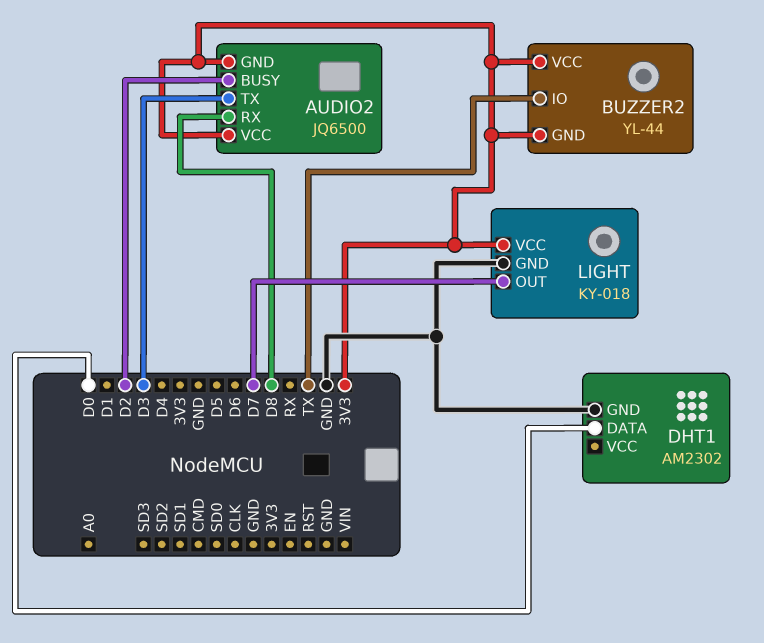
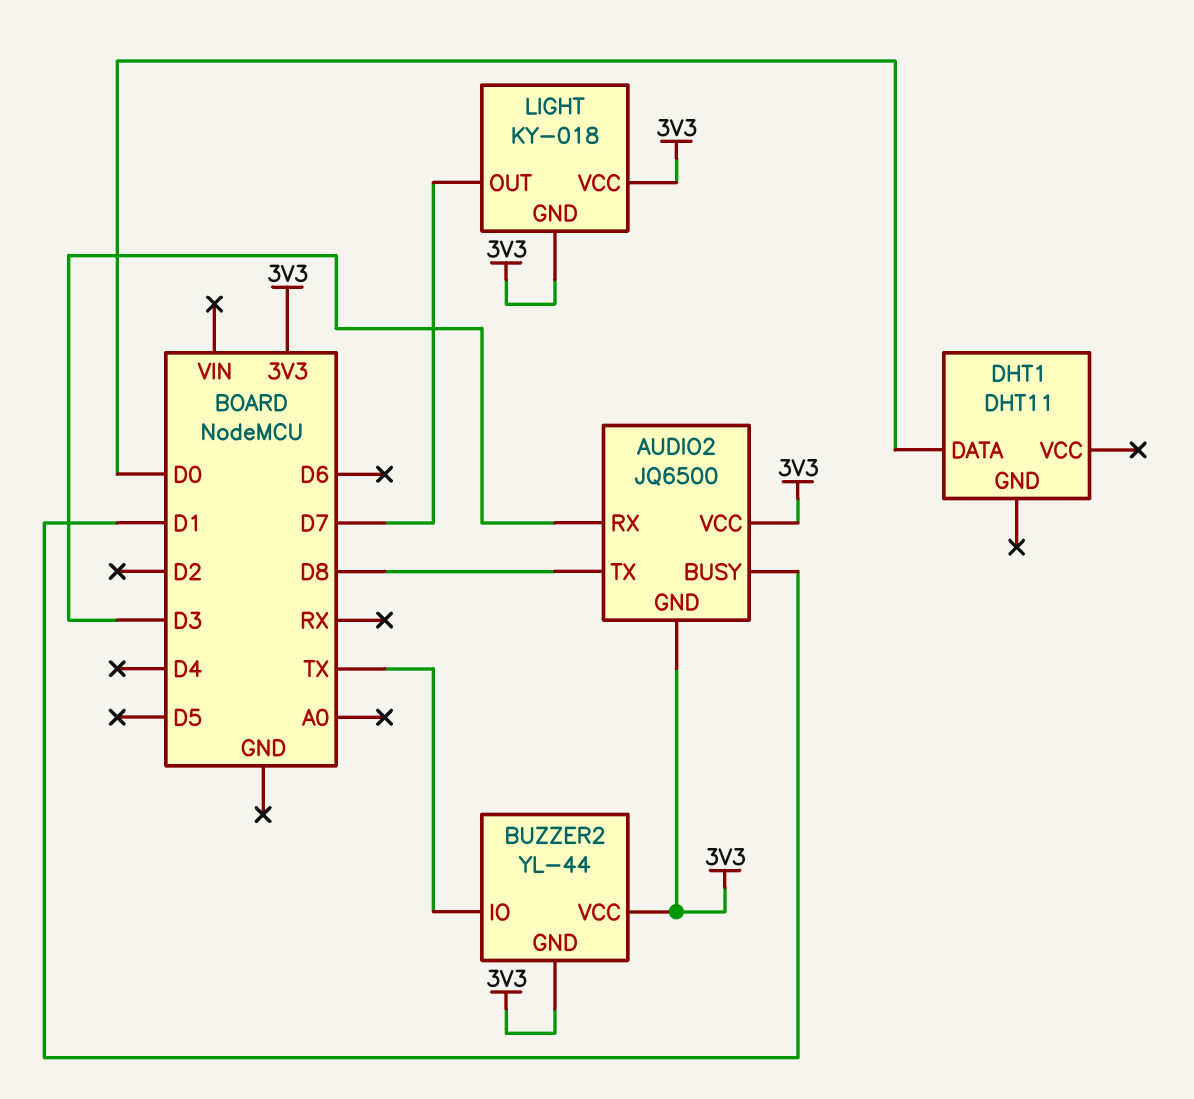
AUDIO2 pin BUSY: D2 -> D1
AUDIO2 pin RX: D8 -> D3
AUDIO2 pin TX: D3 -> D8
DHT1: AM2302 -> DHT11
DHT1 pin GND: GND -> none
LIGHT pin GND: GND -> 3V3

